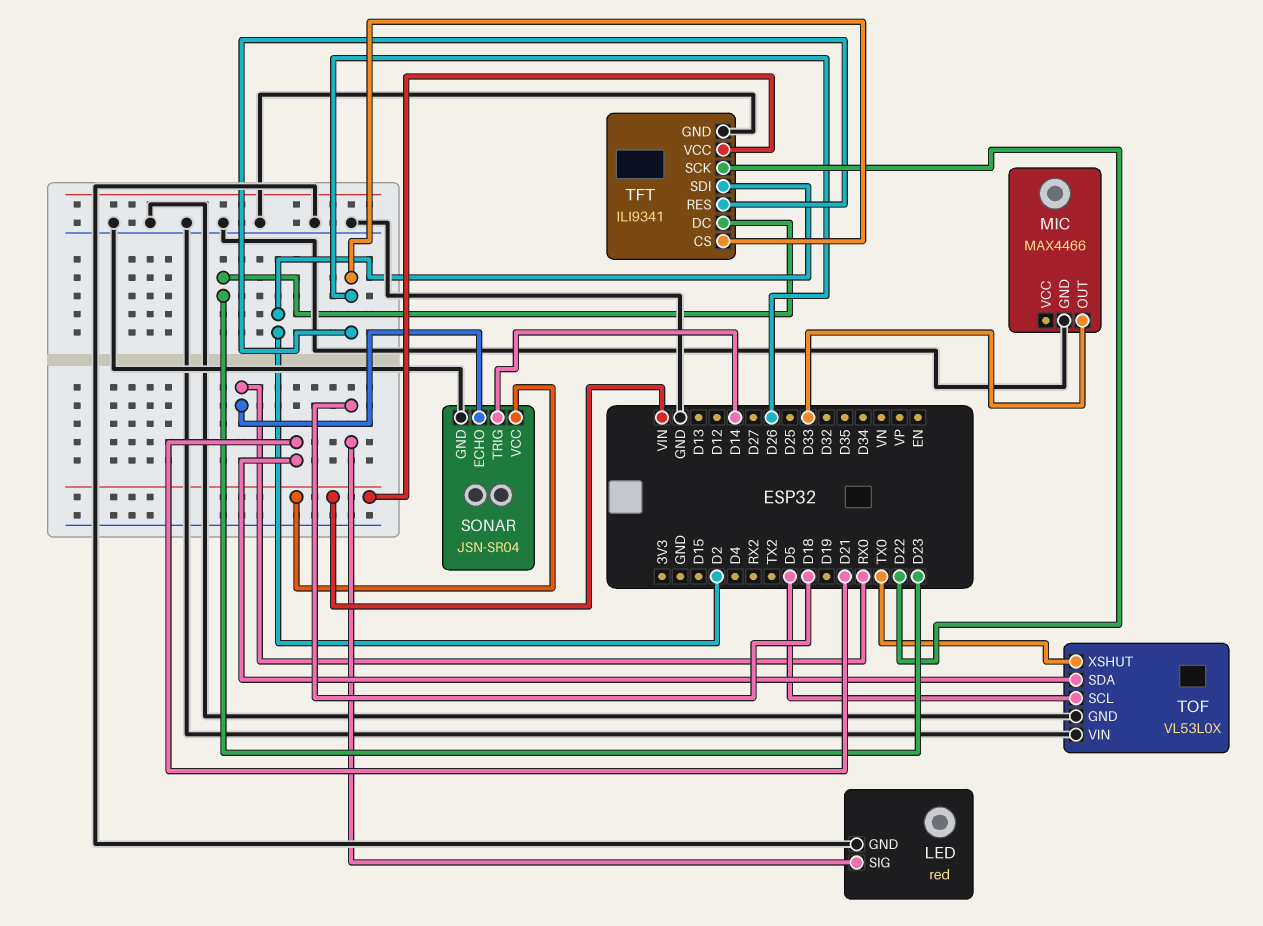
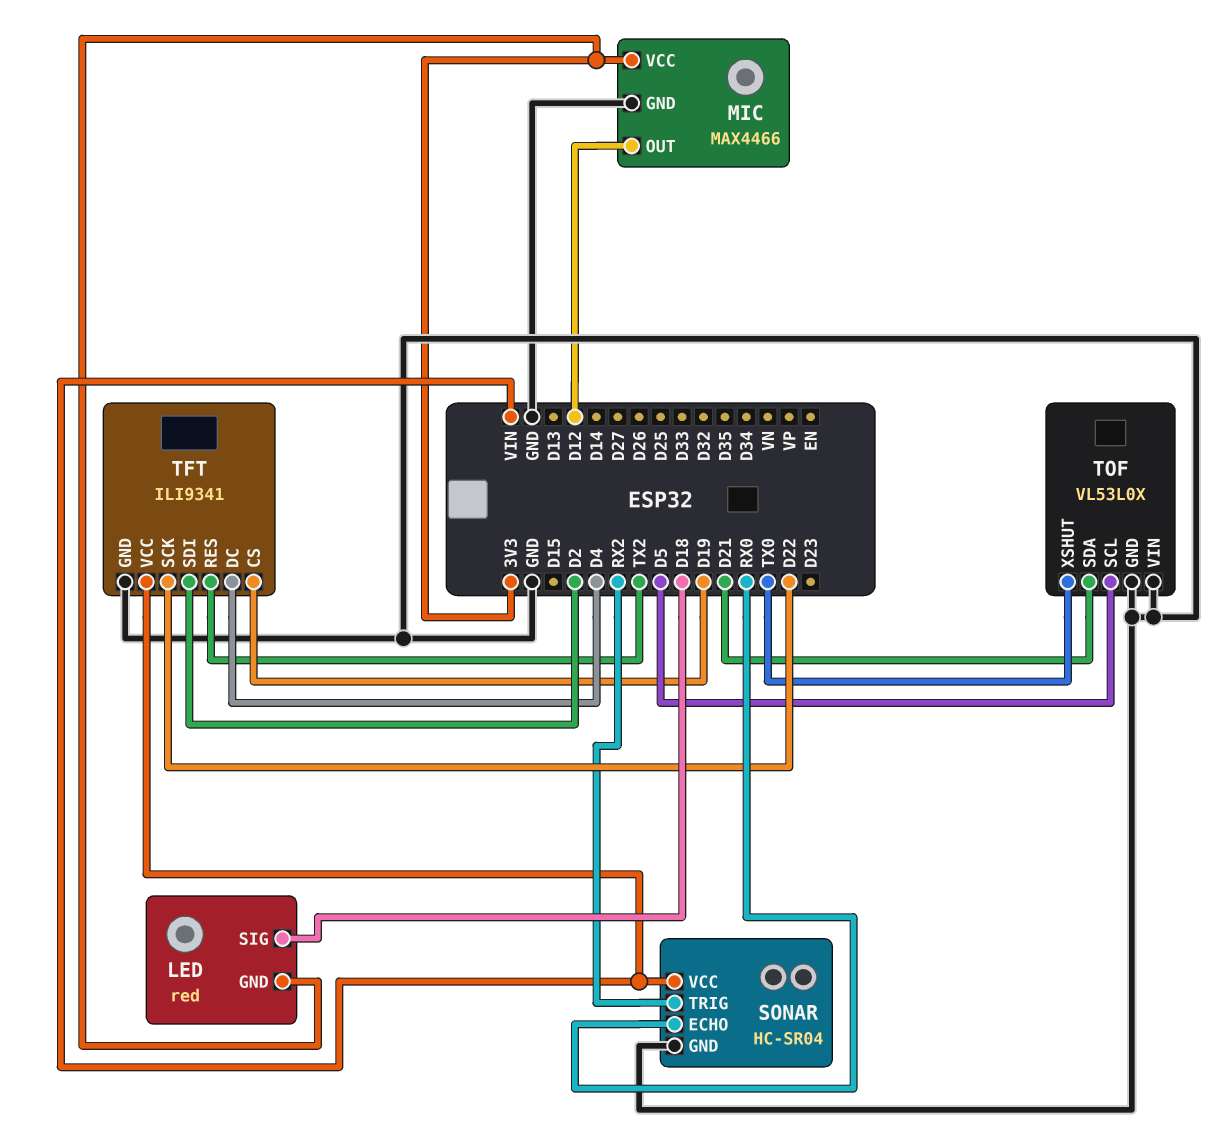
LED pin GND: GND -> 3V3
MIC pin OUT: D33 -> D12
MIC pin VCC: none -> 3V3
SONAR: JSN-SR04 -> HC-SR04
SONAR pin TRIG: D14 -> RX2
TFT pin CS: D26 -> D19
TFT pin DC: D23 -> D4
TFT pin RES: D26 -> TX2

